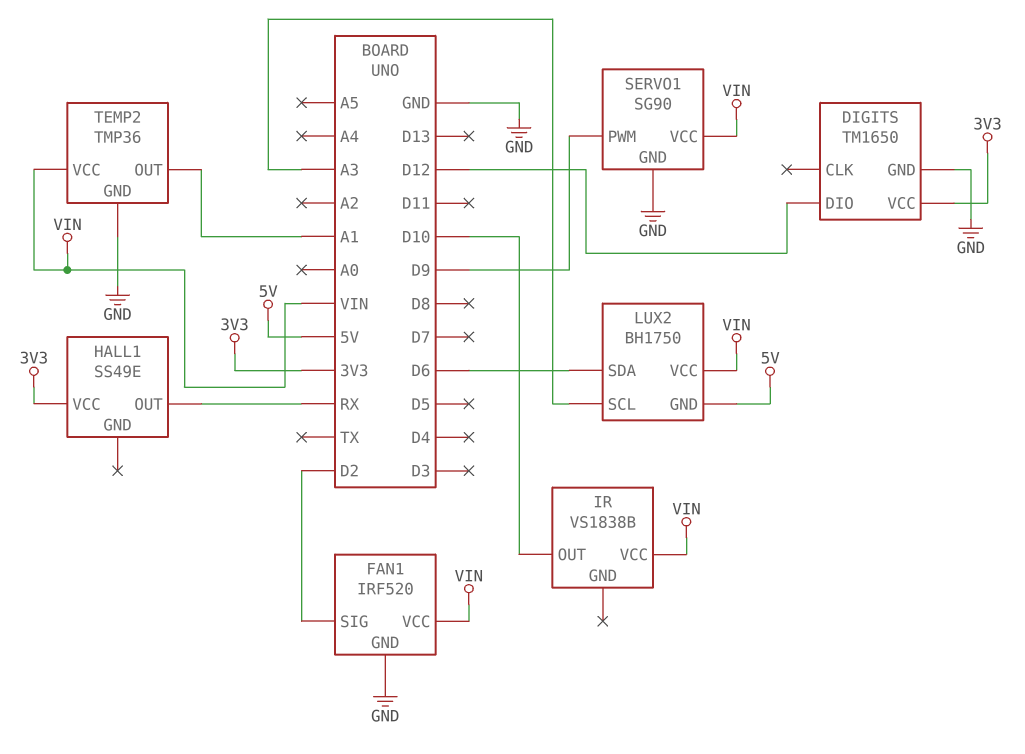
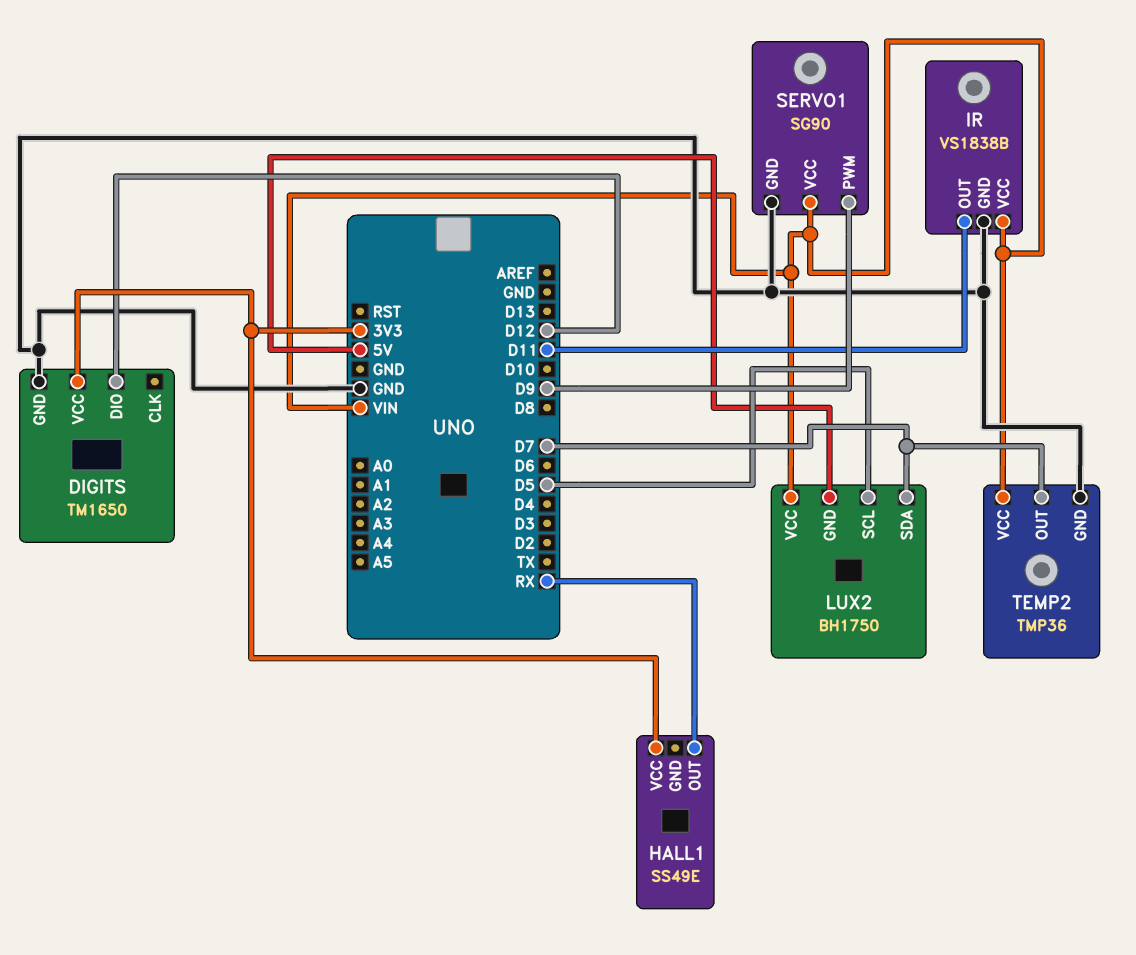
FAN1: IRF520 -> none
FAN1 pin GND: GND -> none
FAN1 pin SIG: D2 -> none
FAN1 pin VCC: VIN -> none
IR pin GND: none -> GND
IR pin OUT: D10 -> D11
LUX2 pin SCL: A3 -> D5
LUX2 pin SDA: D6 -> D7
TEMP2 pin OUT: A1 -> D7

